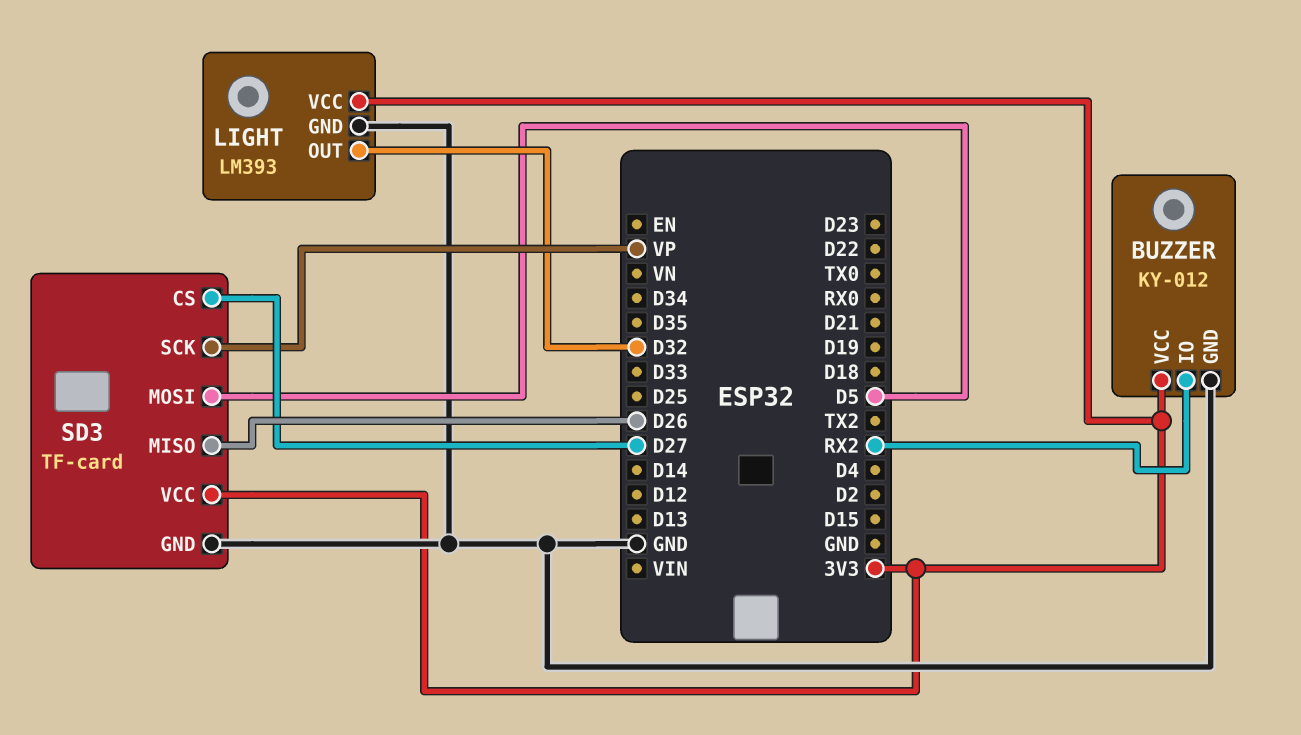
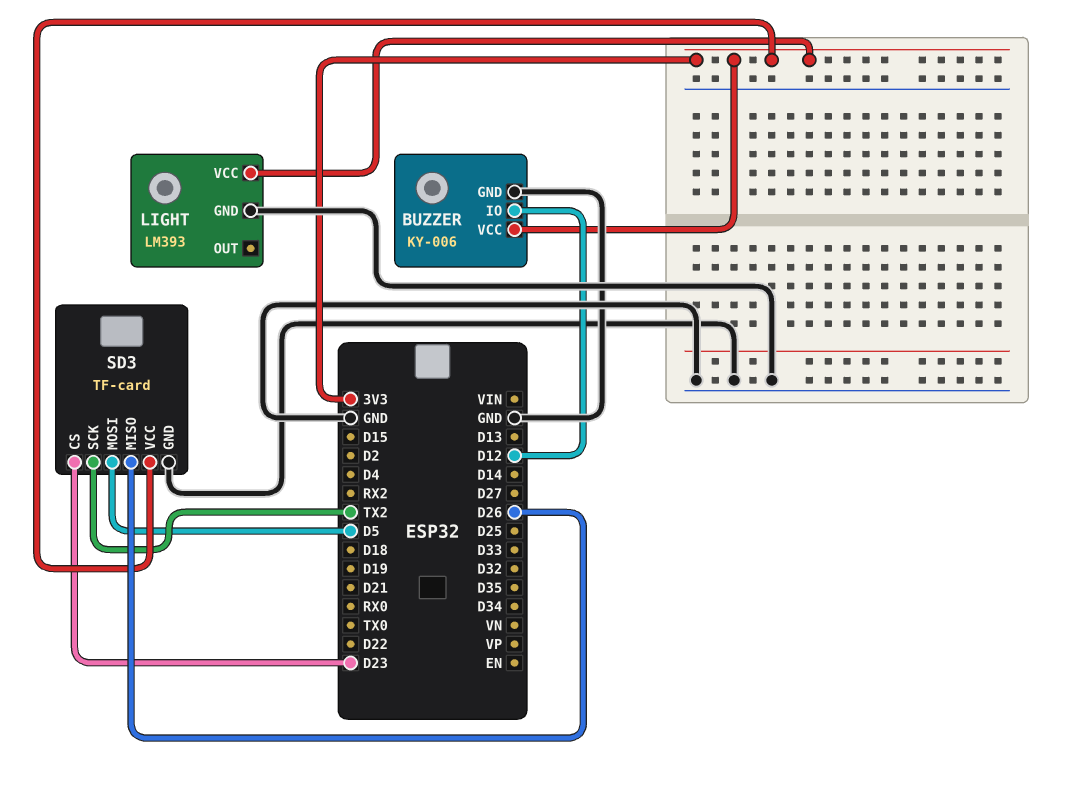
BUZZER: KY-012 -> KY-006
BUZZER pin IO: RX2 -> D12
LIGHT pin OUT: D32 -> none
SD3 pin CS: D27 -> D23
SD3 pin SCK: VP -> TX2

